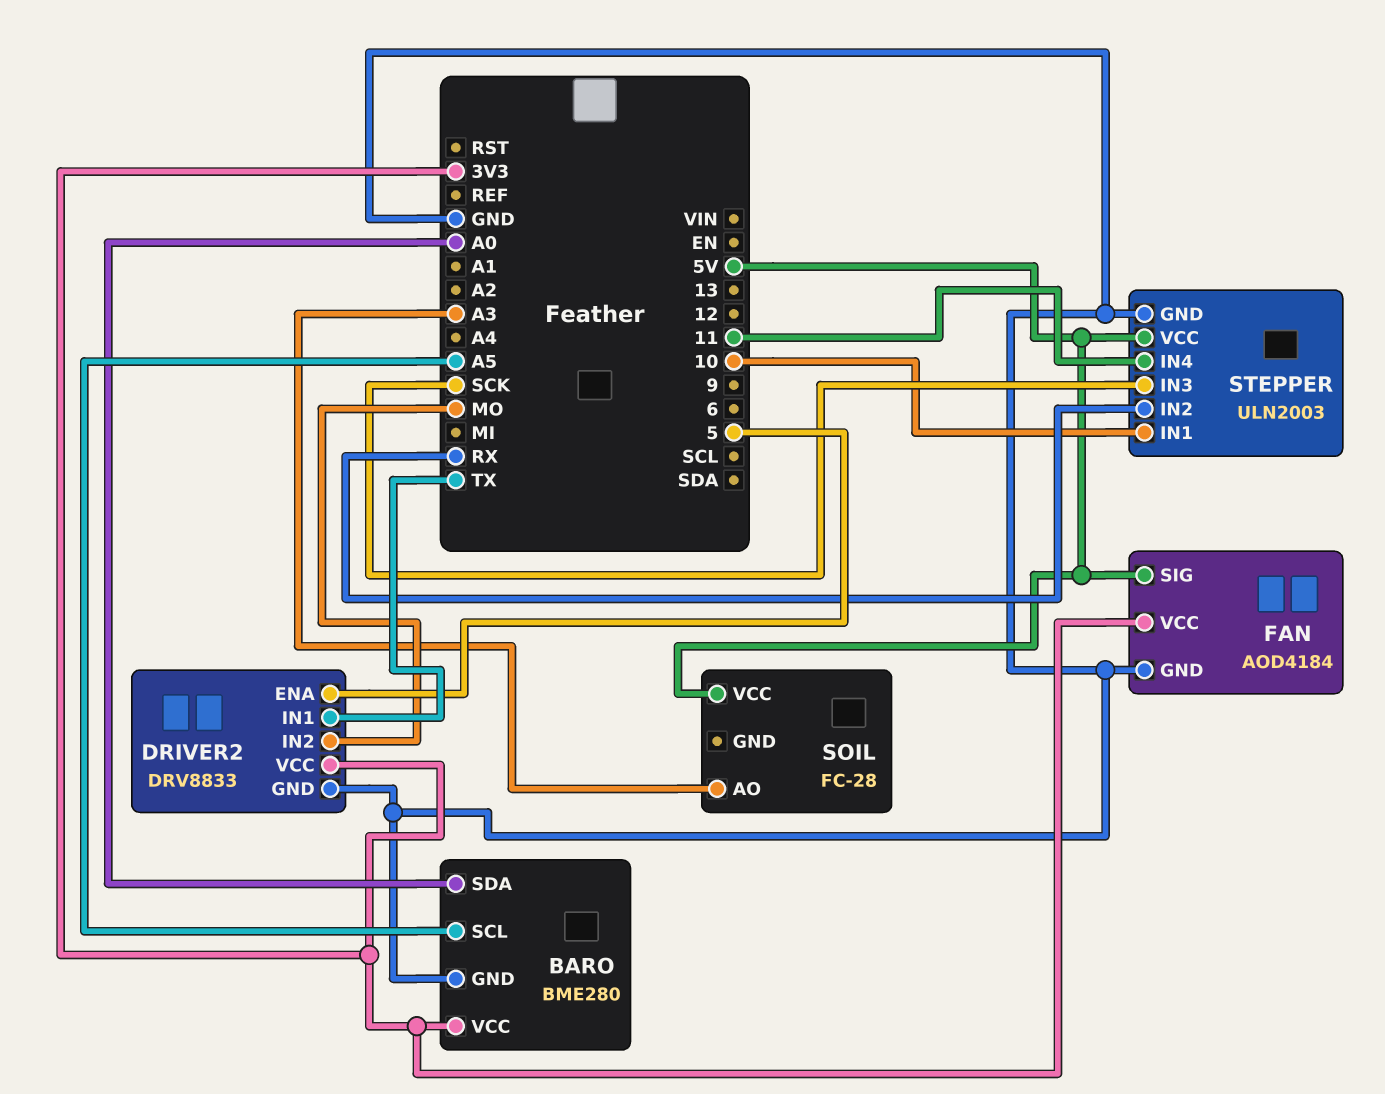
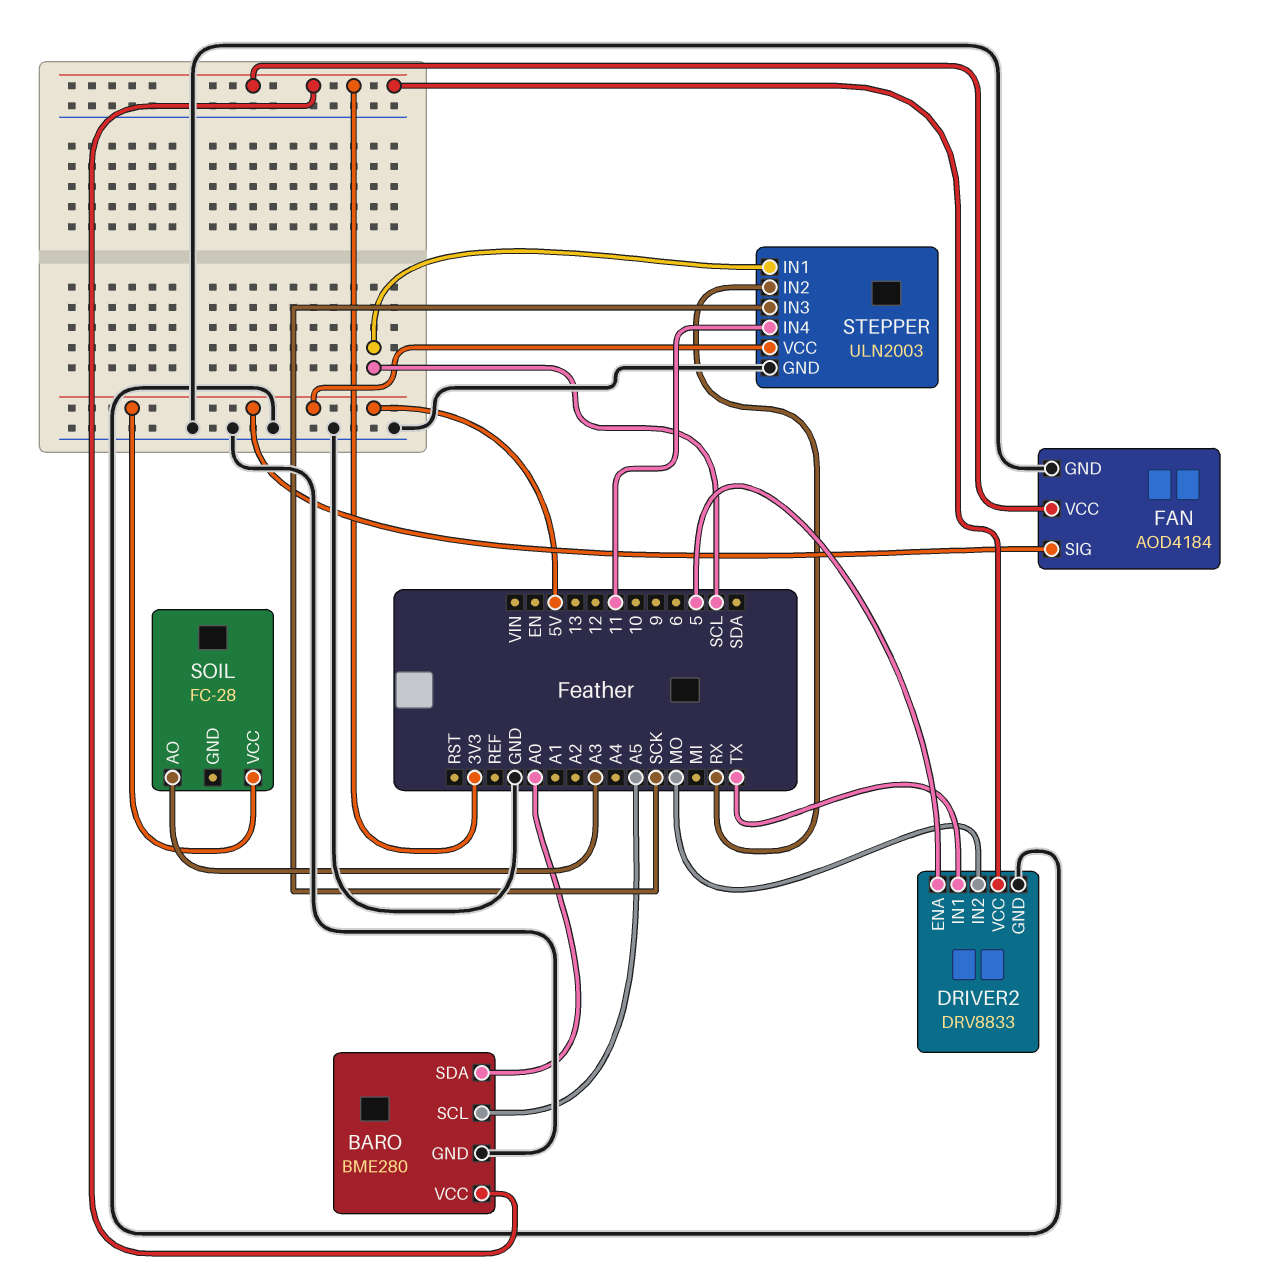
STEPPER pin IN1: 10 -> SCL

